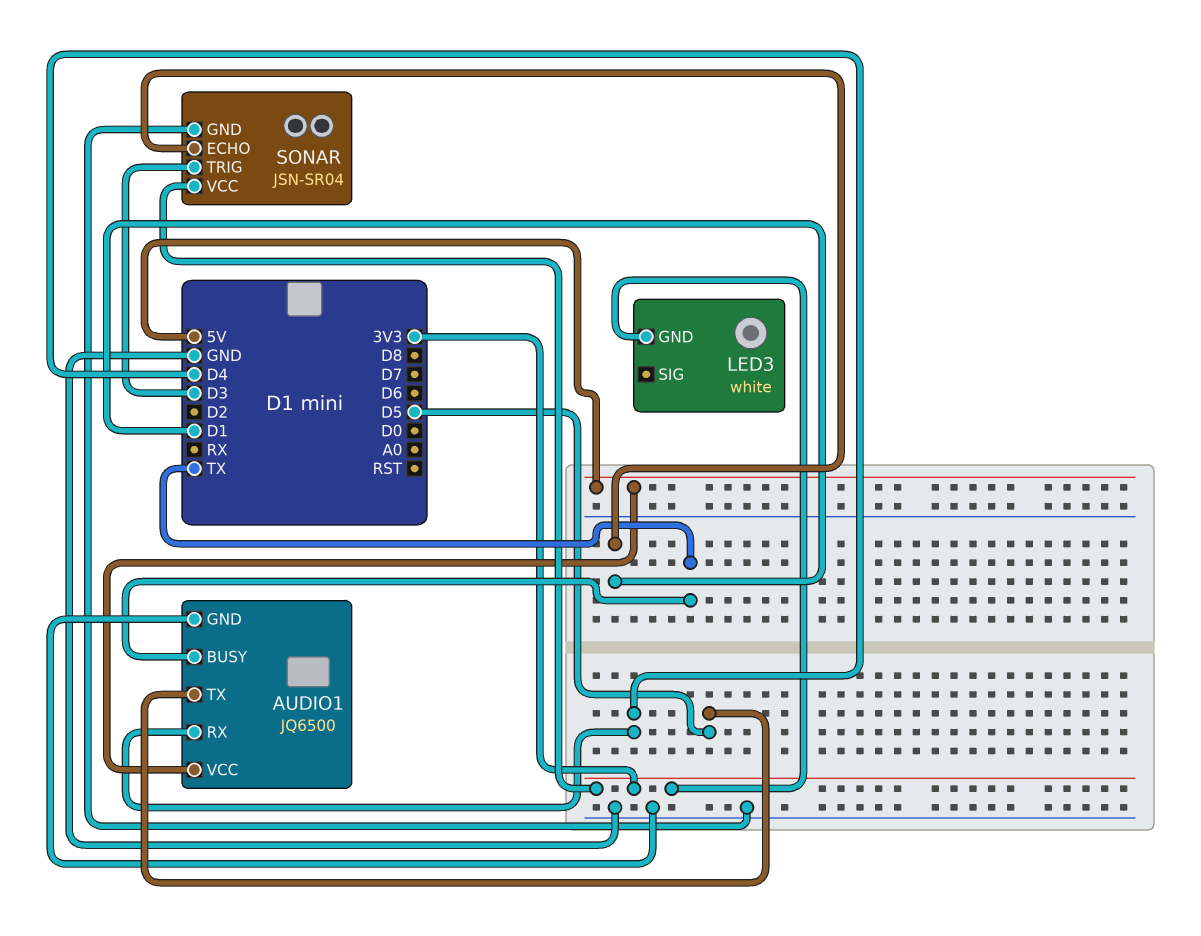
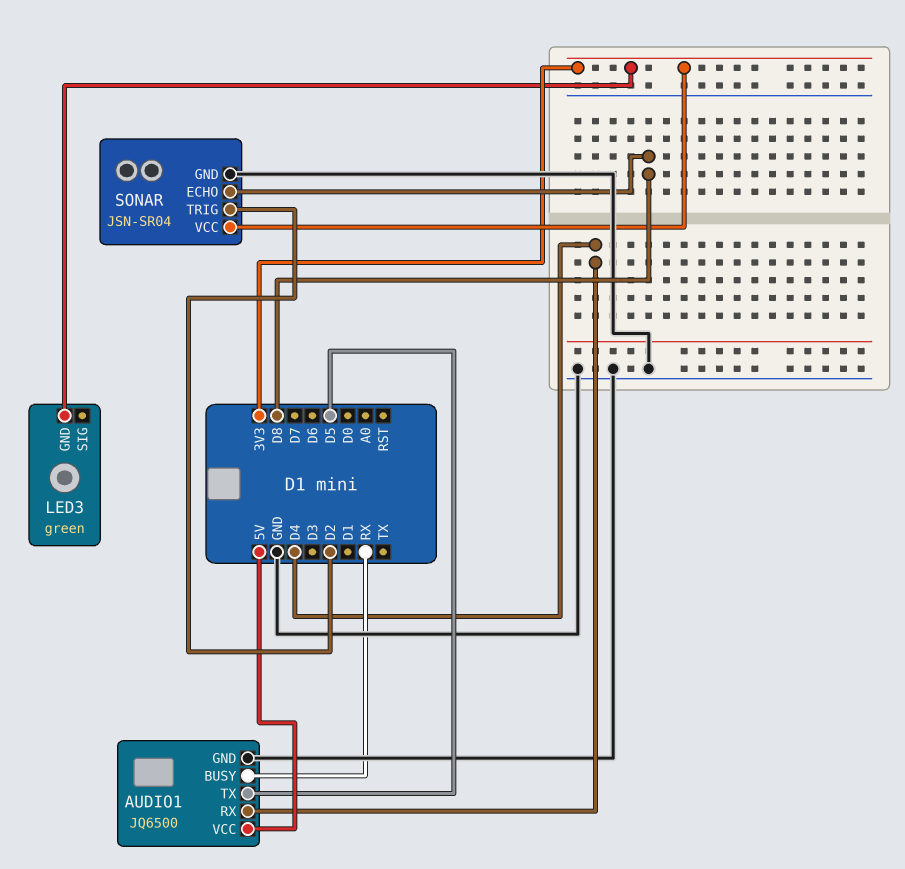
AUDIO1 pin BUSY: TX -> RX
LED3: white -> green
SONAR pin ECHO: D1 -> D8
SONAR pin TRIG: D3 -> D2

